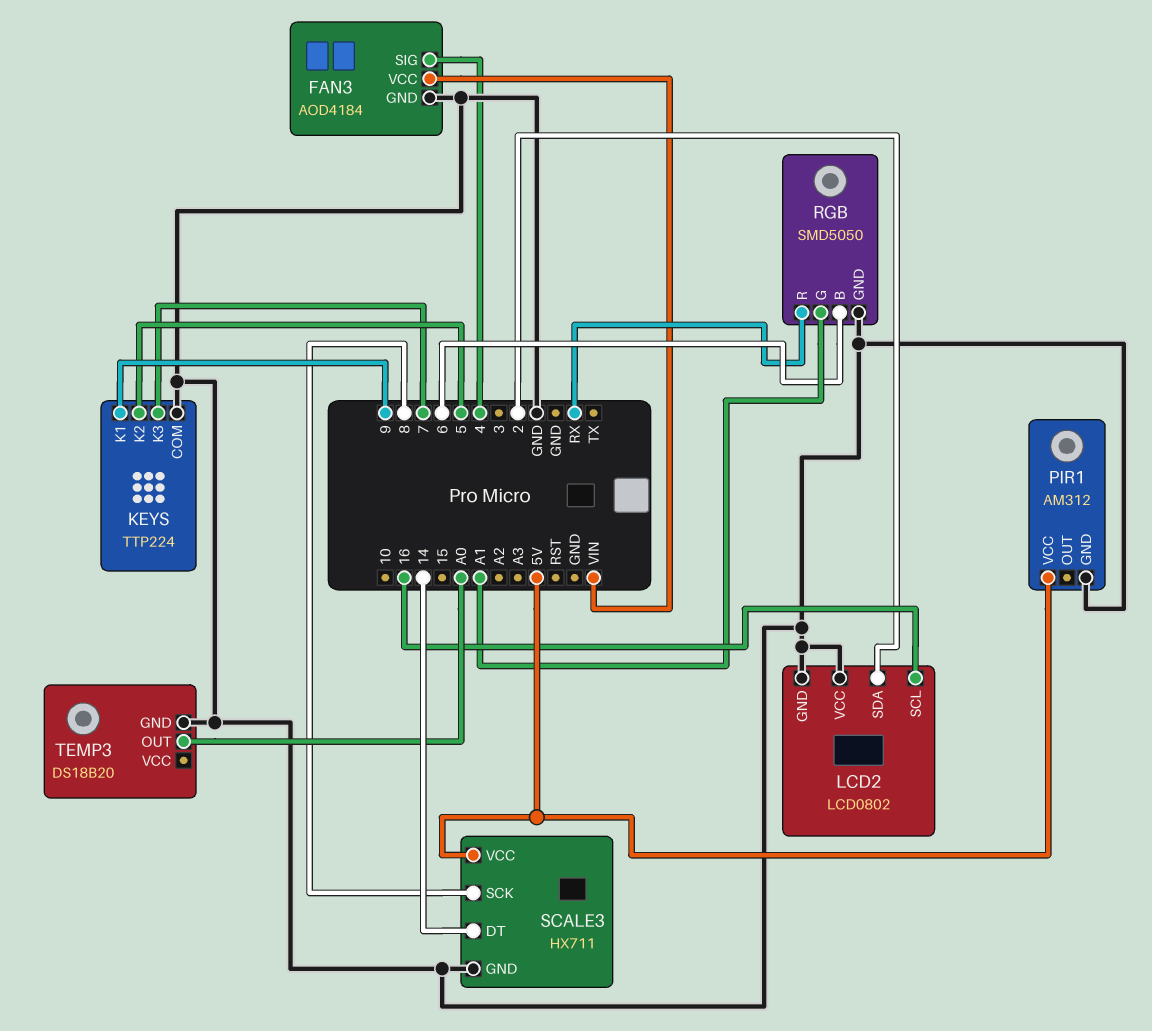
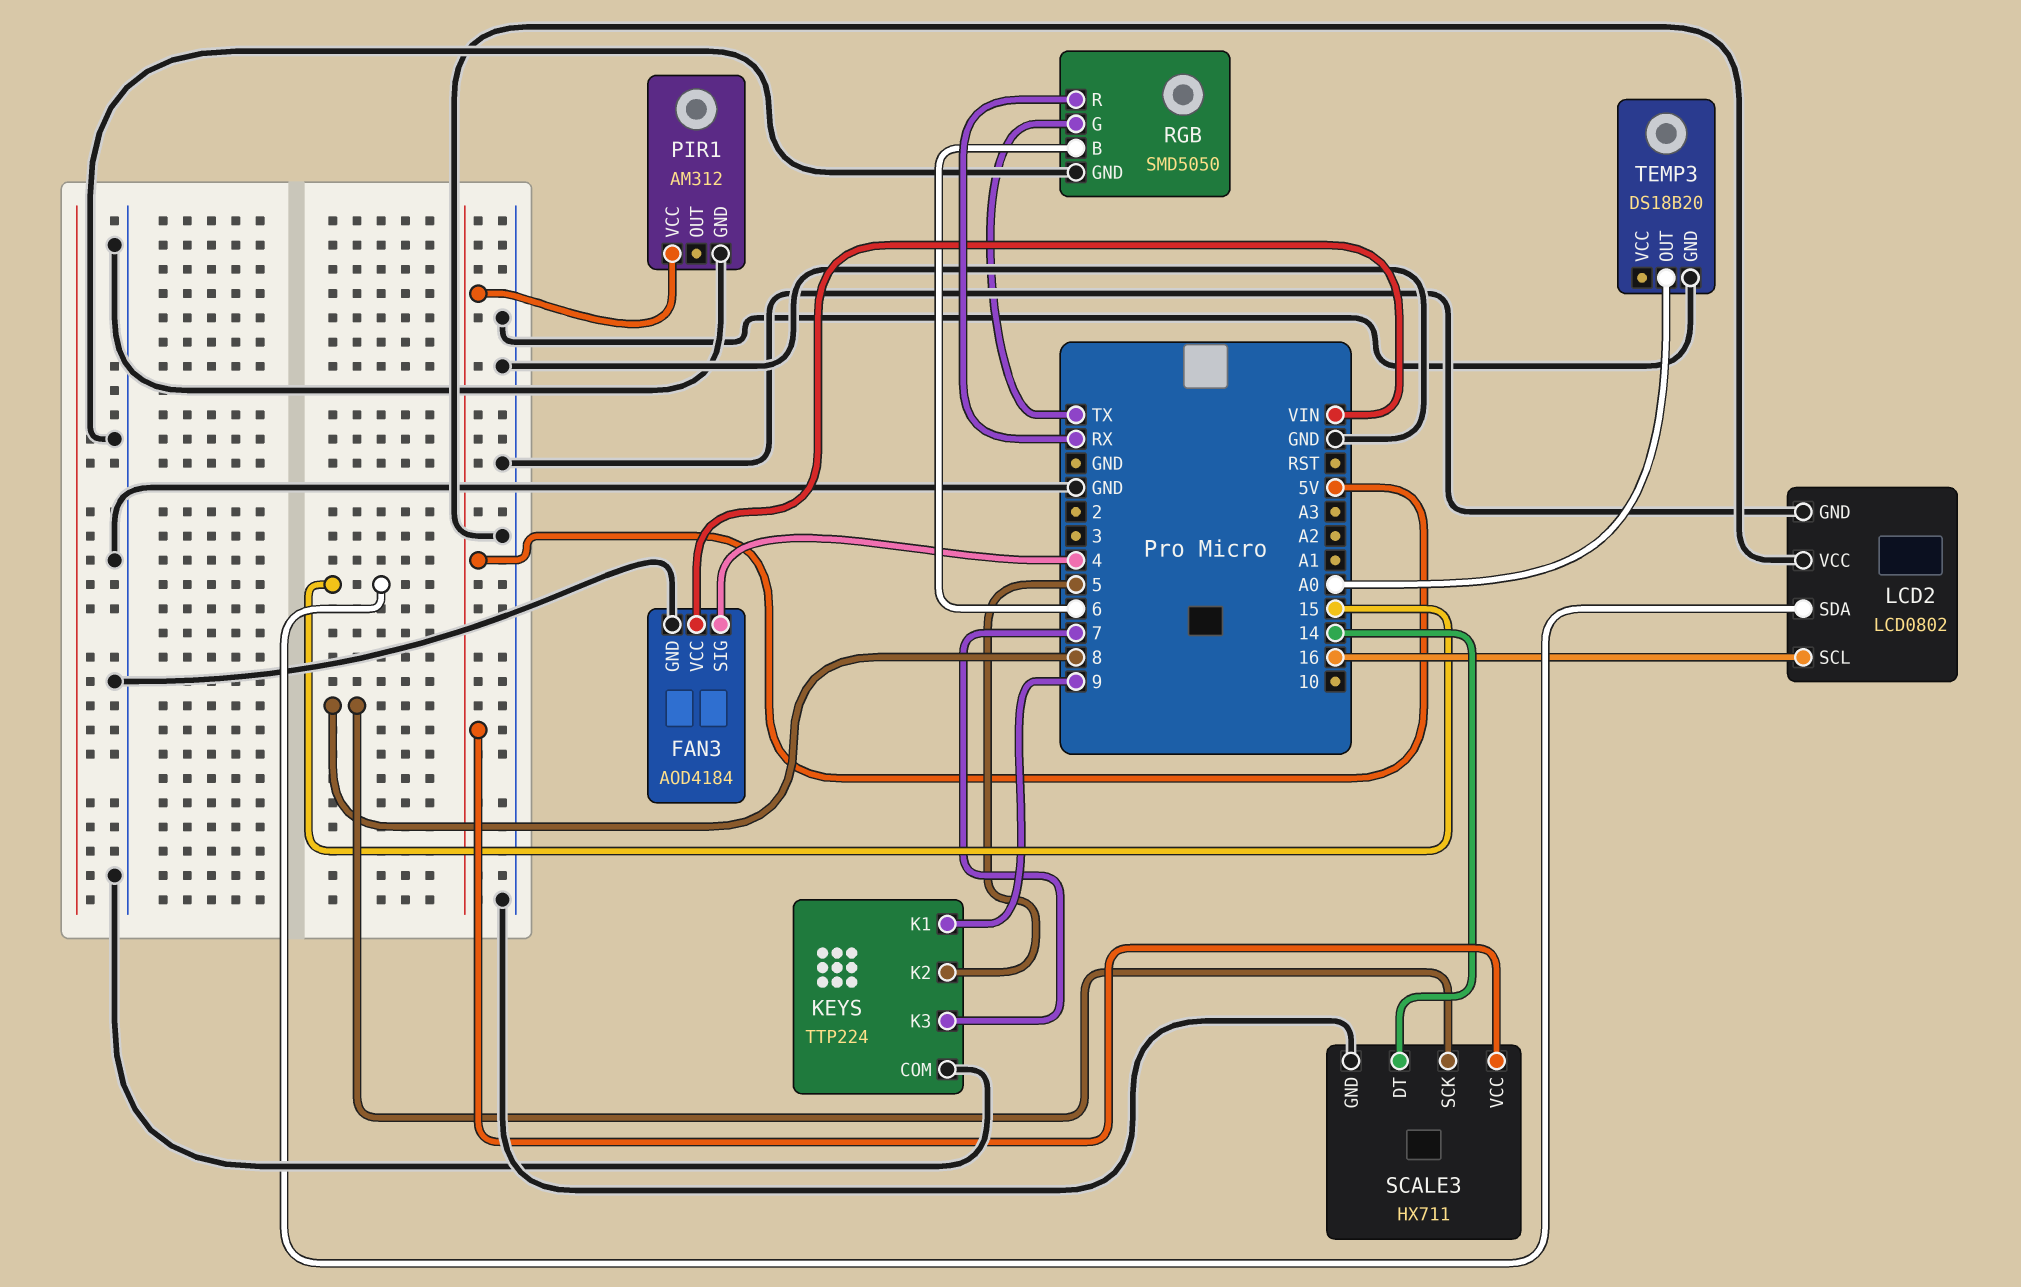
LCD2 pin SDA: 2 -> 15
RGB pin G: A1 -> TX

